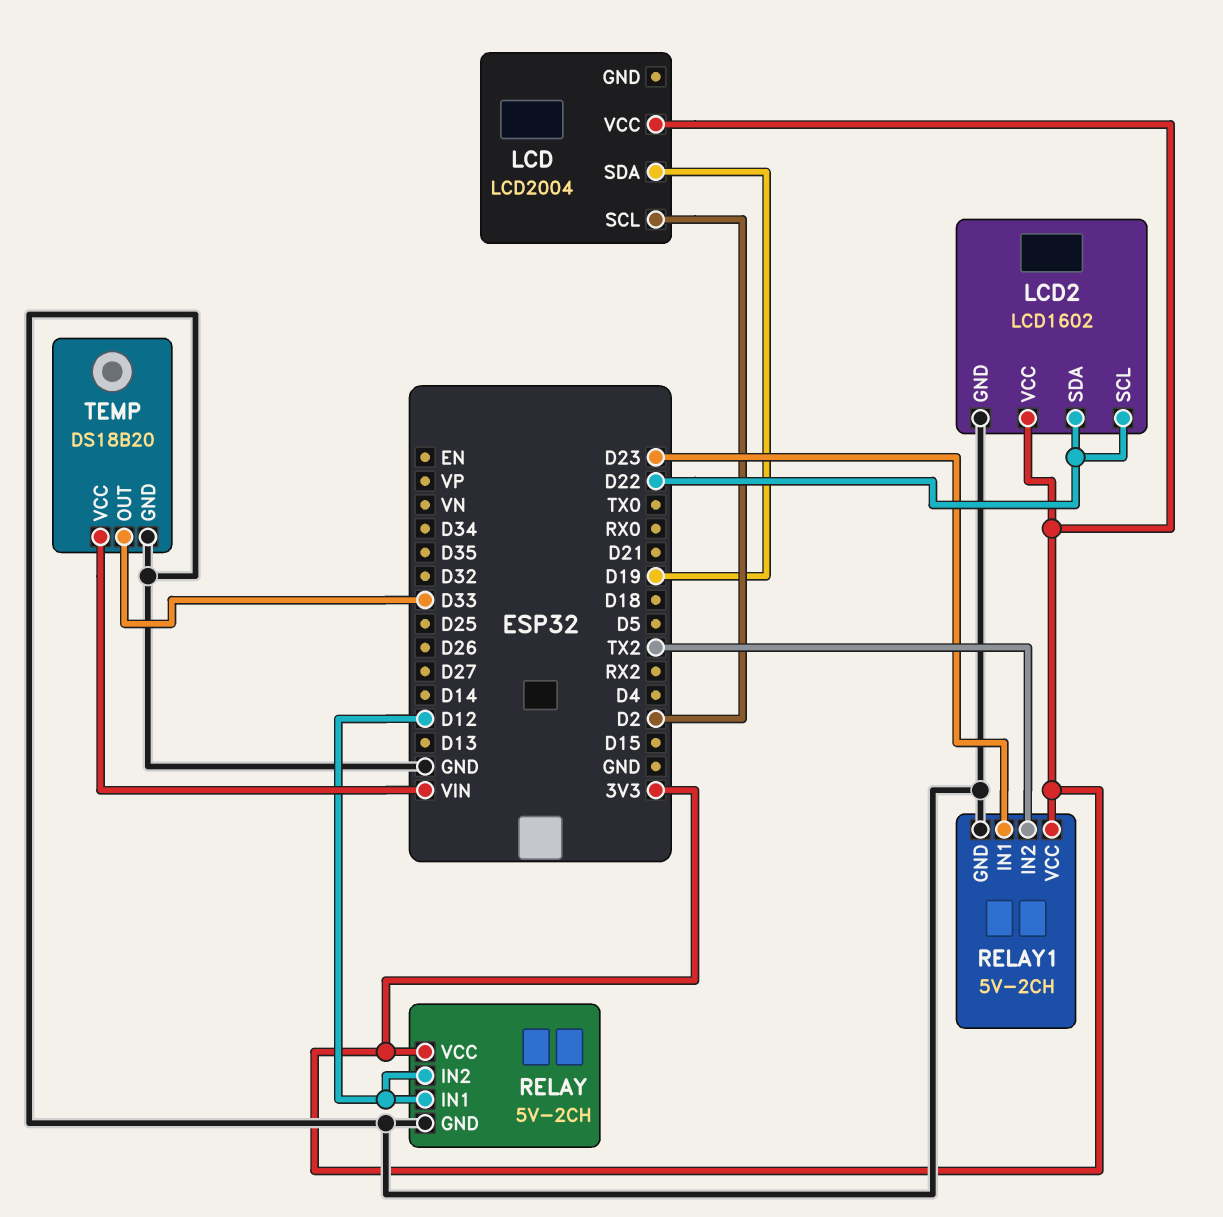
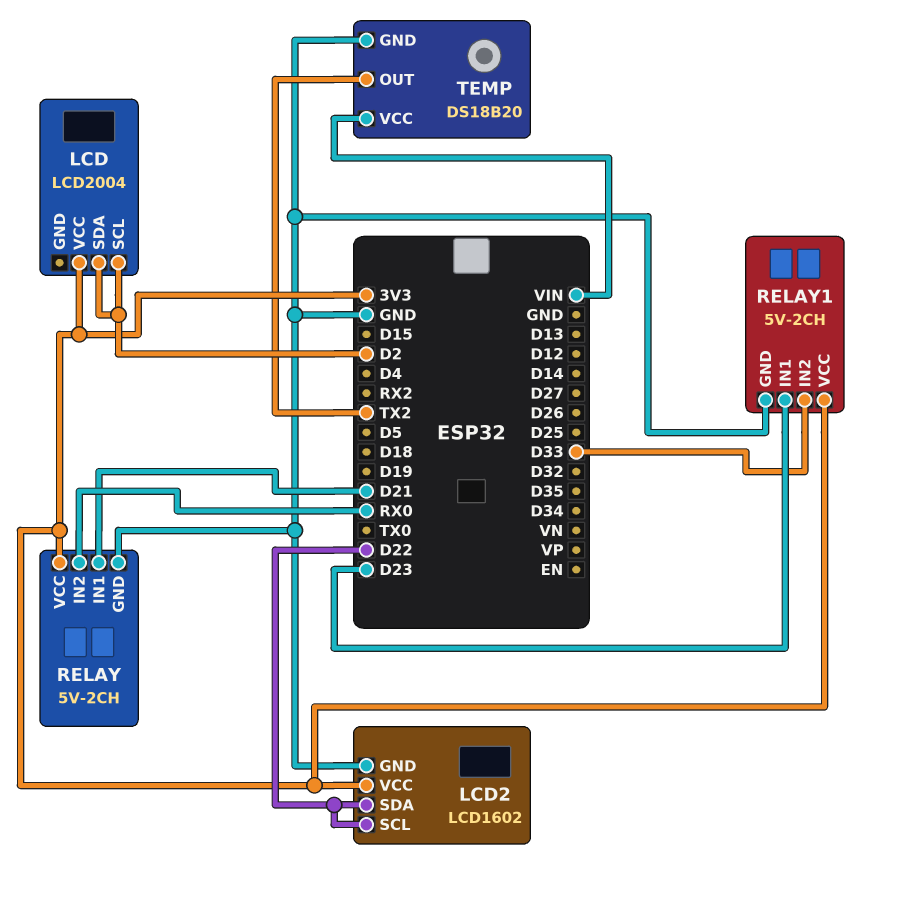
LCD pin SDA: D19 -> D2
RELAY pin IN1: D12 -> D21
RELAY pin IN2: D12 -> RX0
RELAY1 pin IN2: TX2 -> D33
TEMP pin OUT: D33 -> TX2

